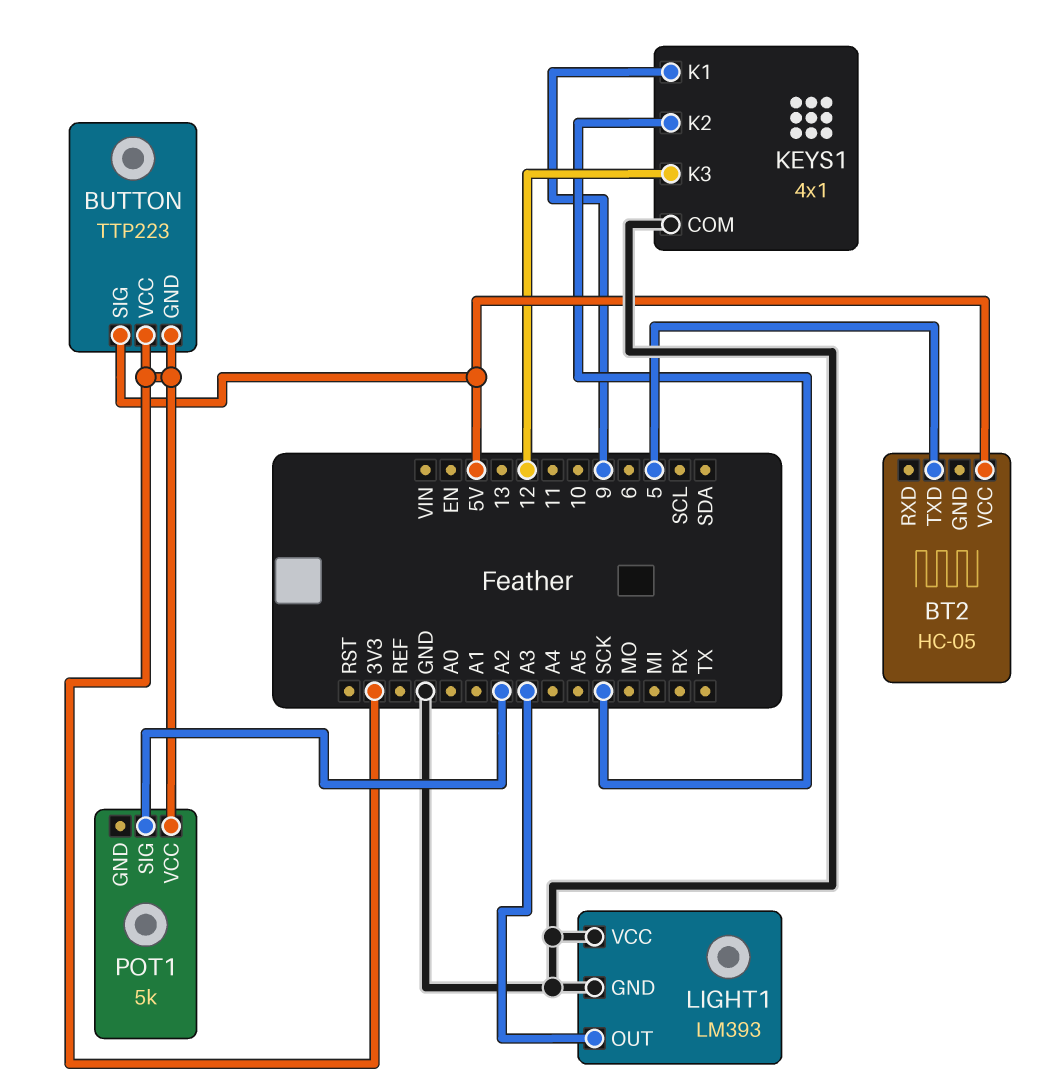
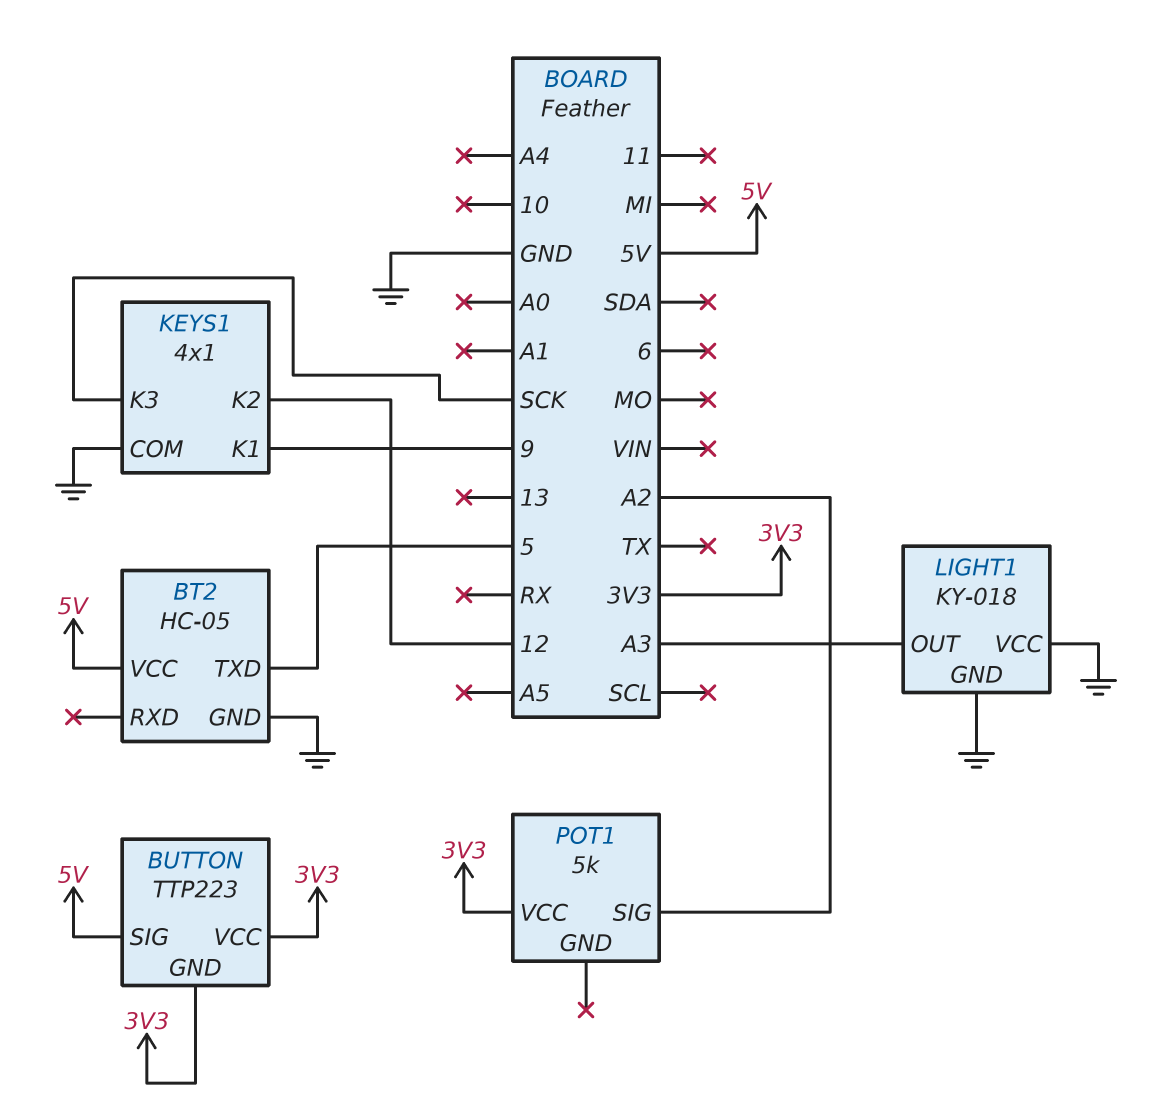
BT2 pin GND: none -> GND
KEYS1 pin K2: SCK -> 12
KEYS1 pin K3: 12 -> SCK
LIGHT1: LM393 -> KY-018

